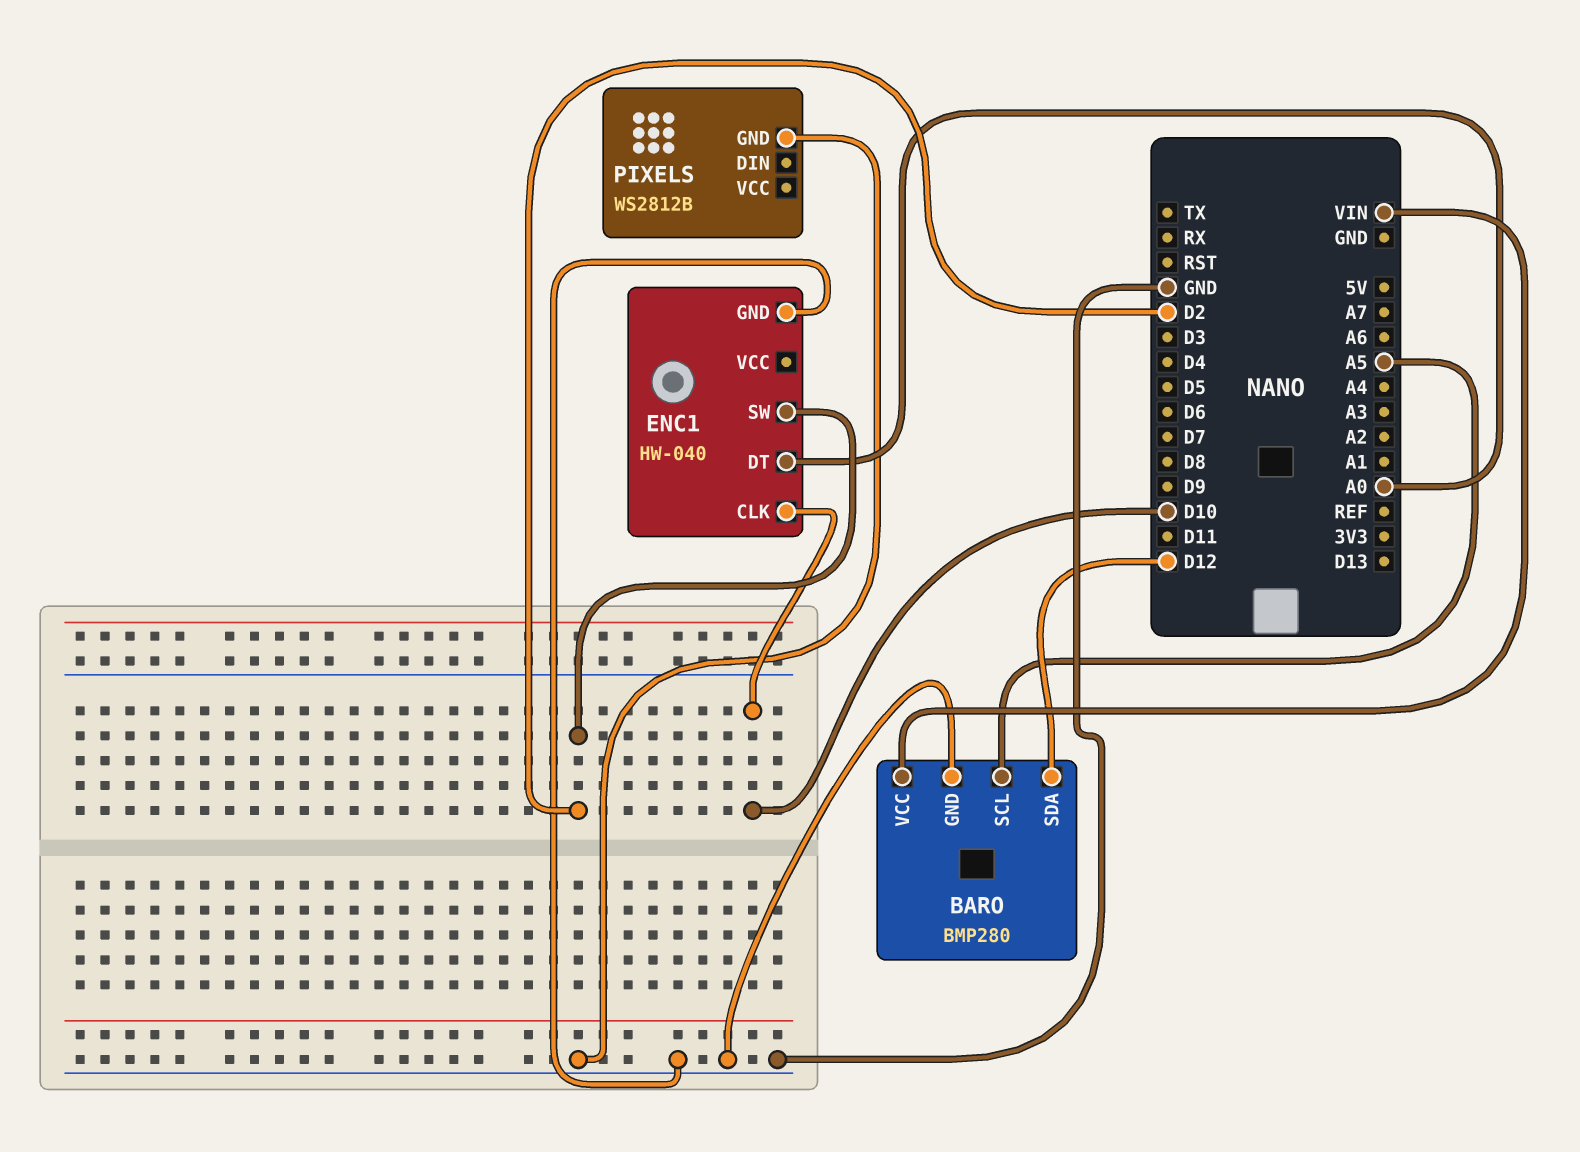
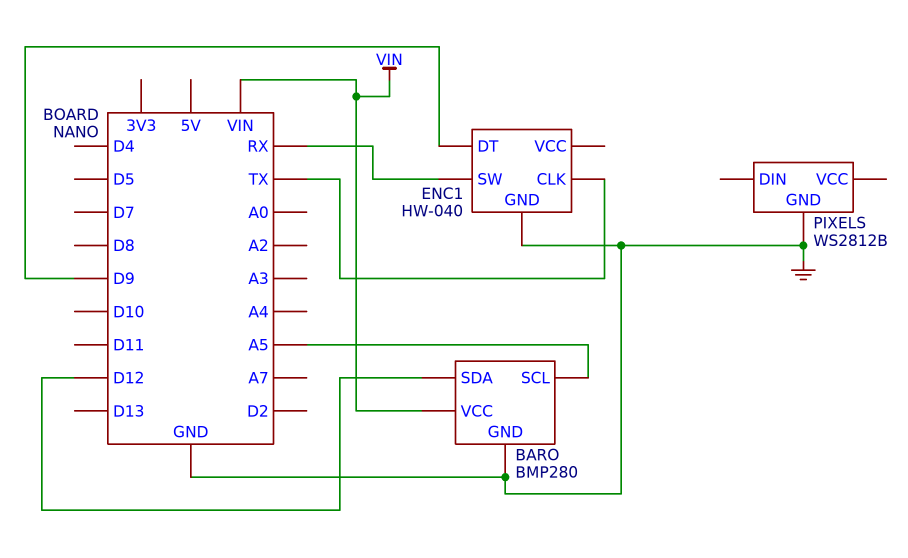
ENC1 pin CLK: D10 -> TX
ENC1 pin DT: A0 -> D9
ENC1 pin SW: D2 -> RX

